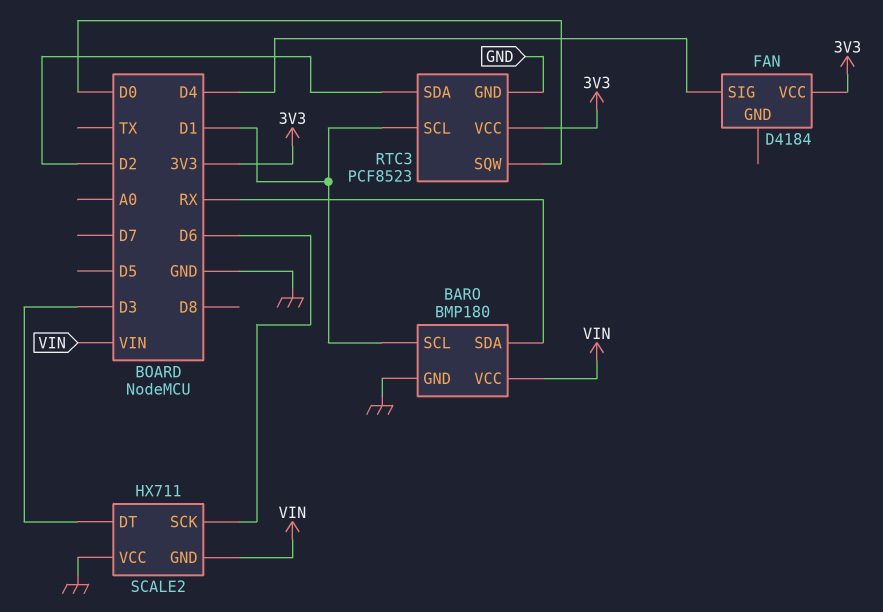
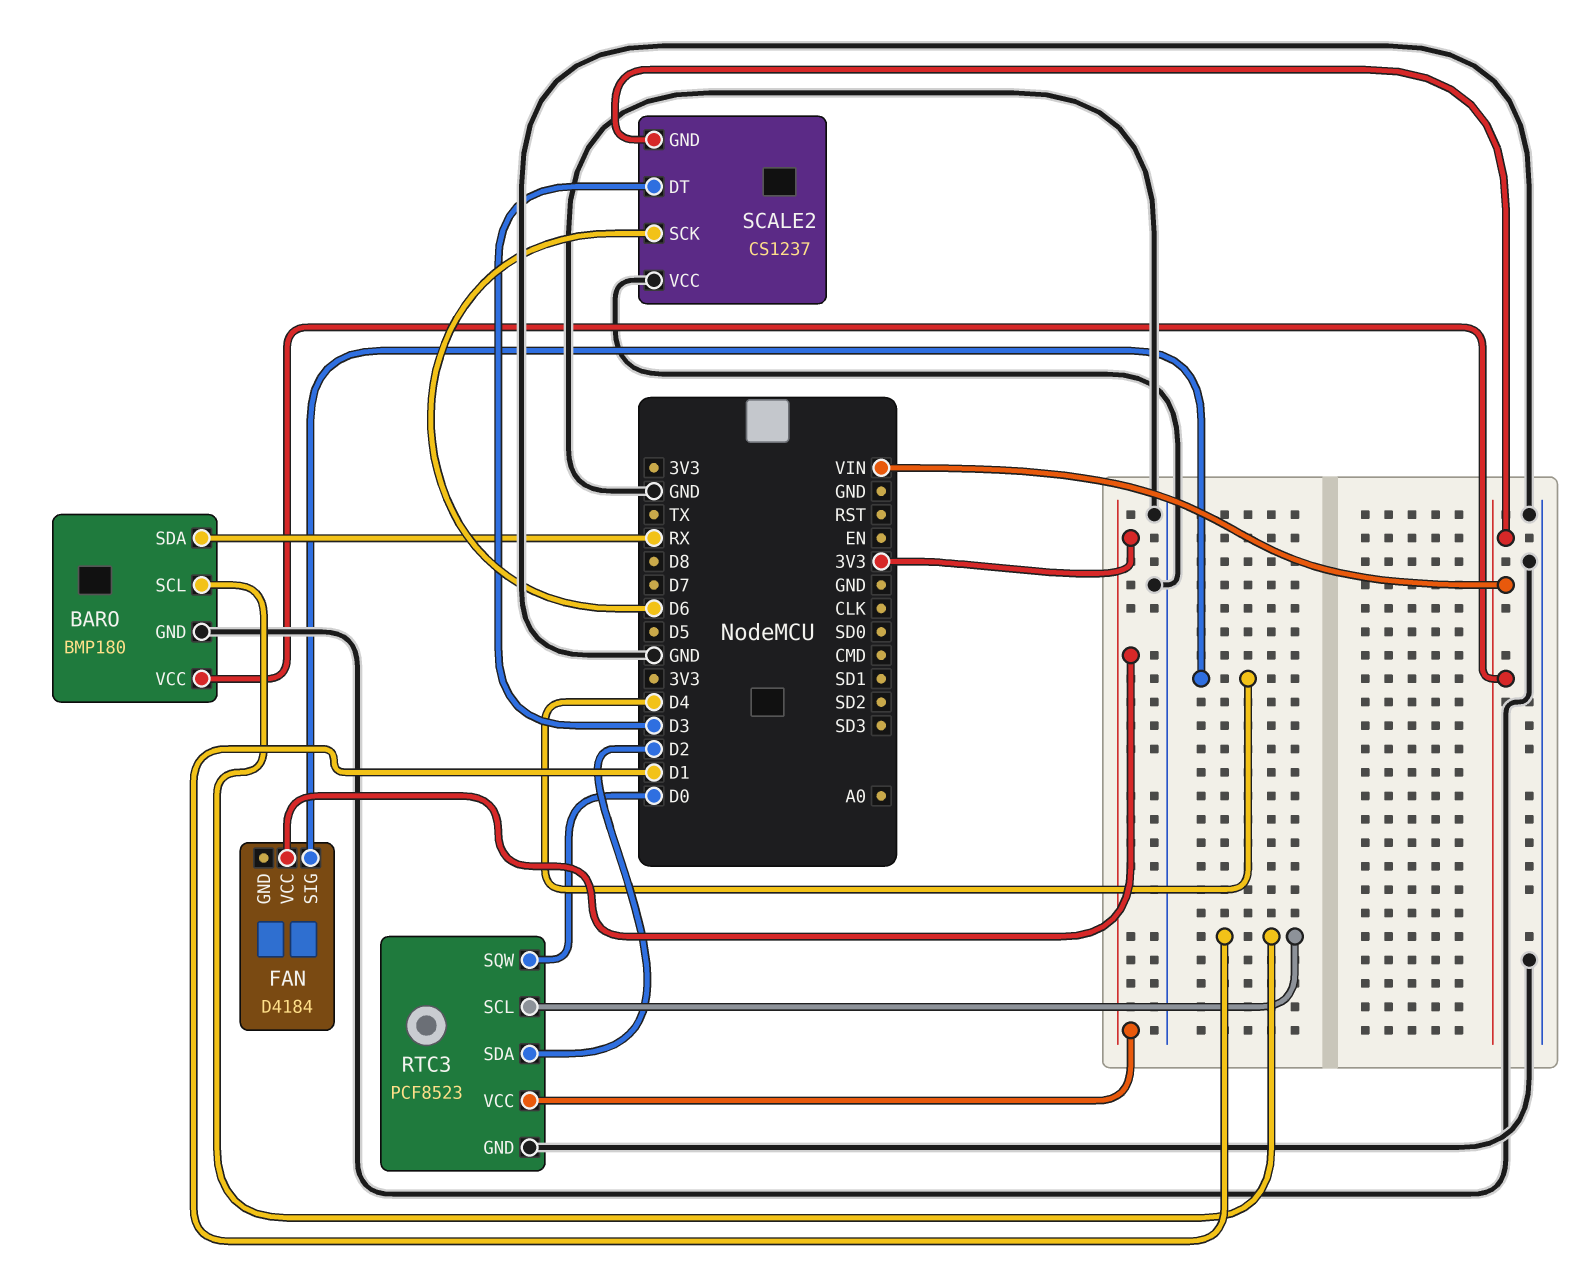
SCALE2: HX711 -> CS1237

